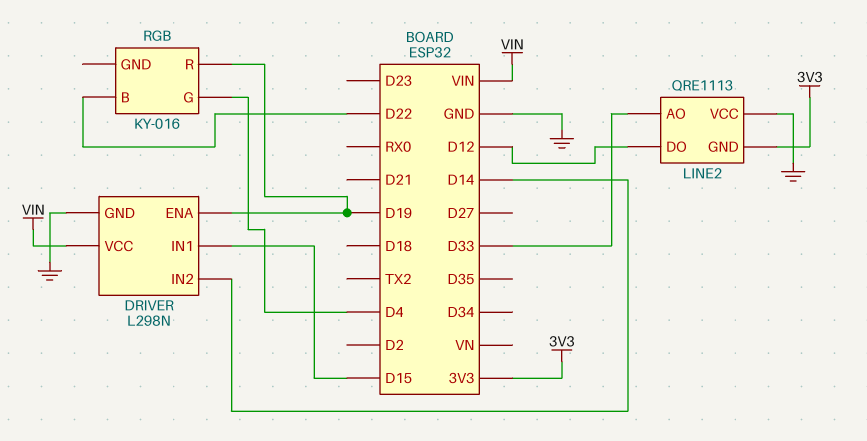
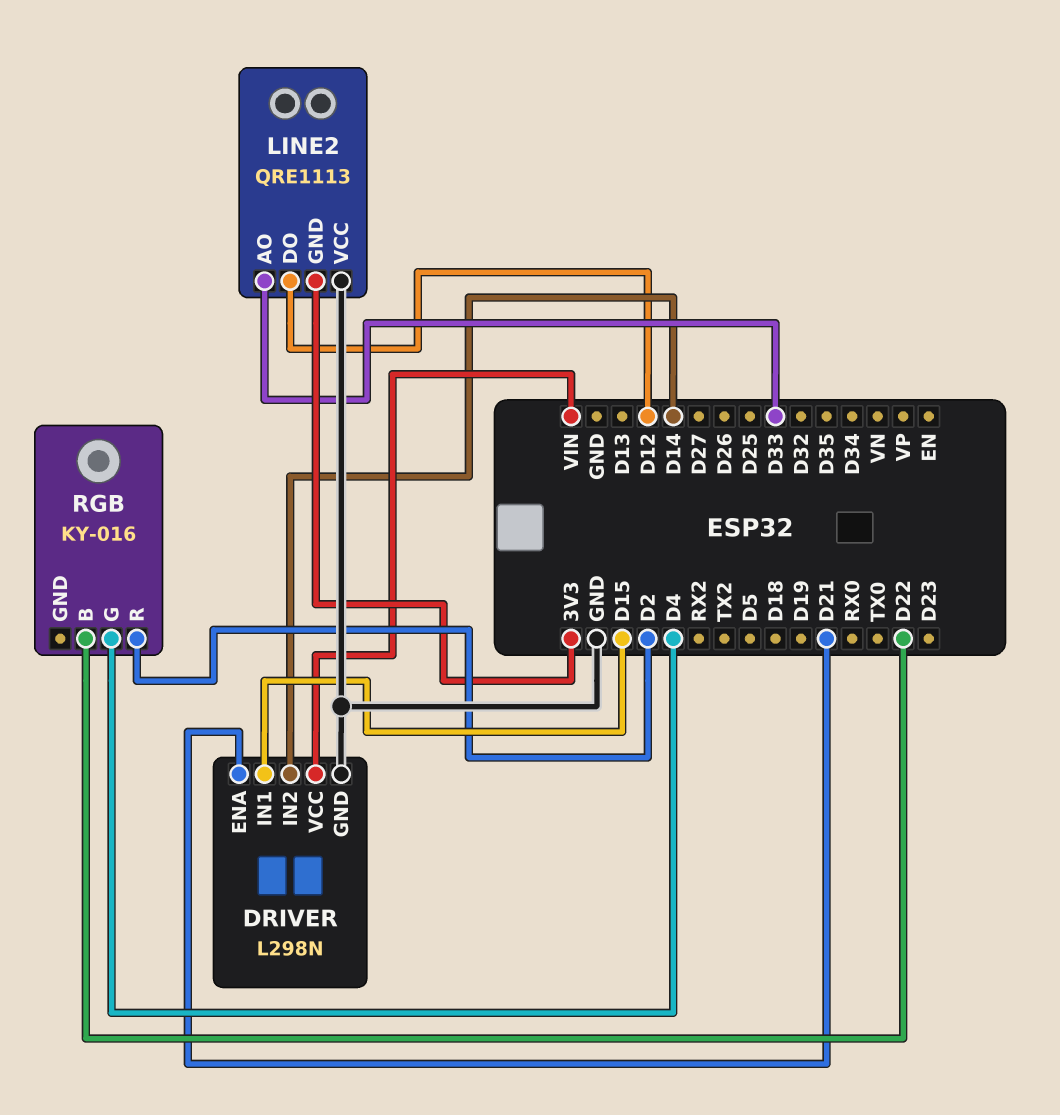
DRIVER pin ENA: D19 -> D21
RGB pin R: D19 -> D2

